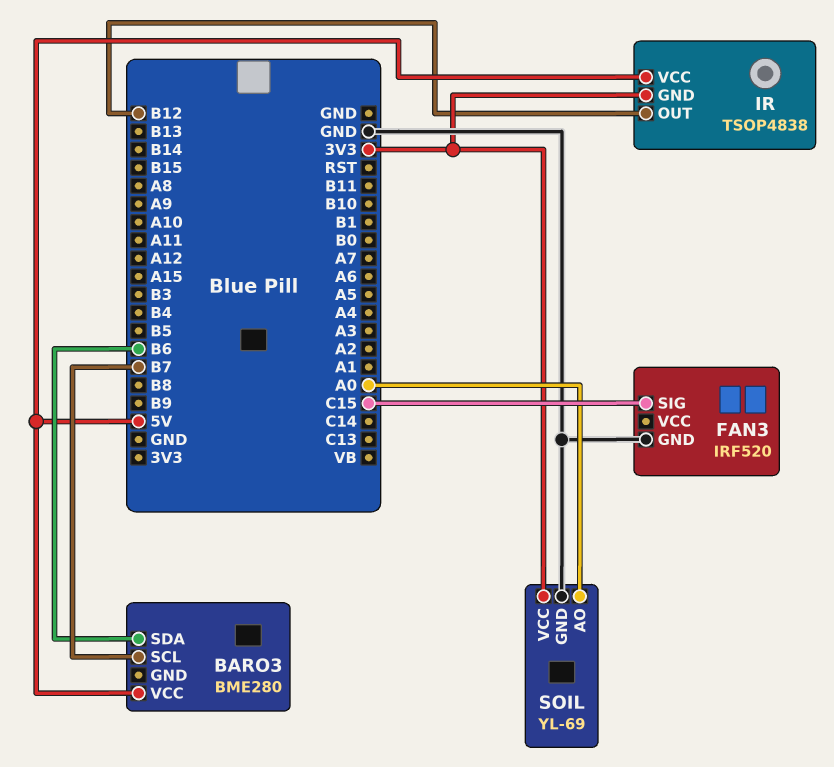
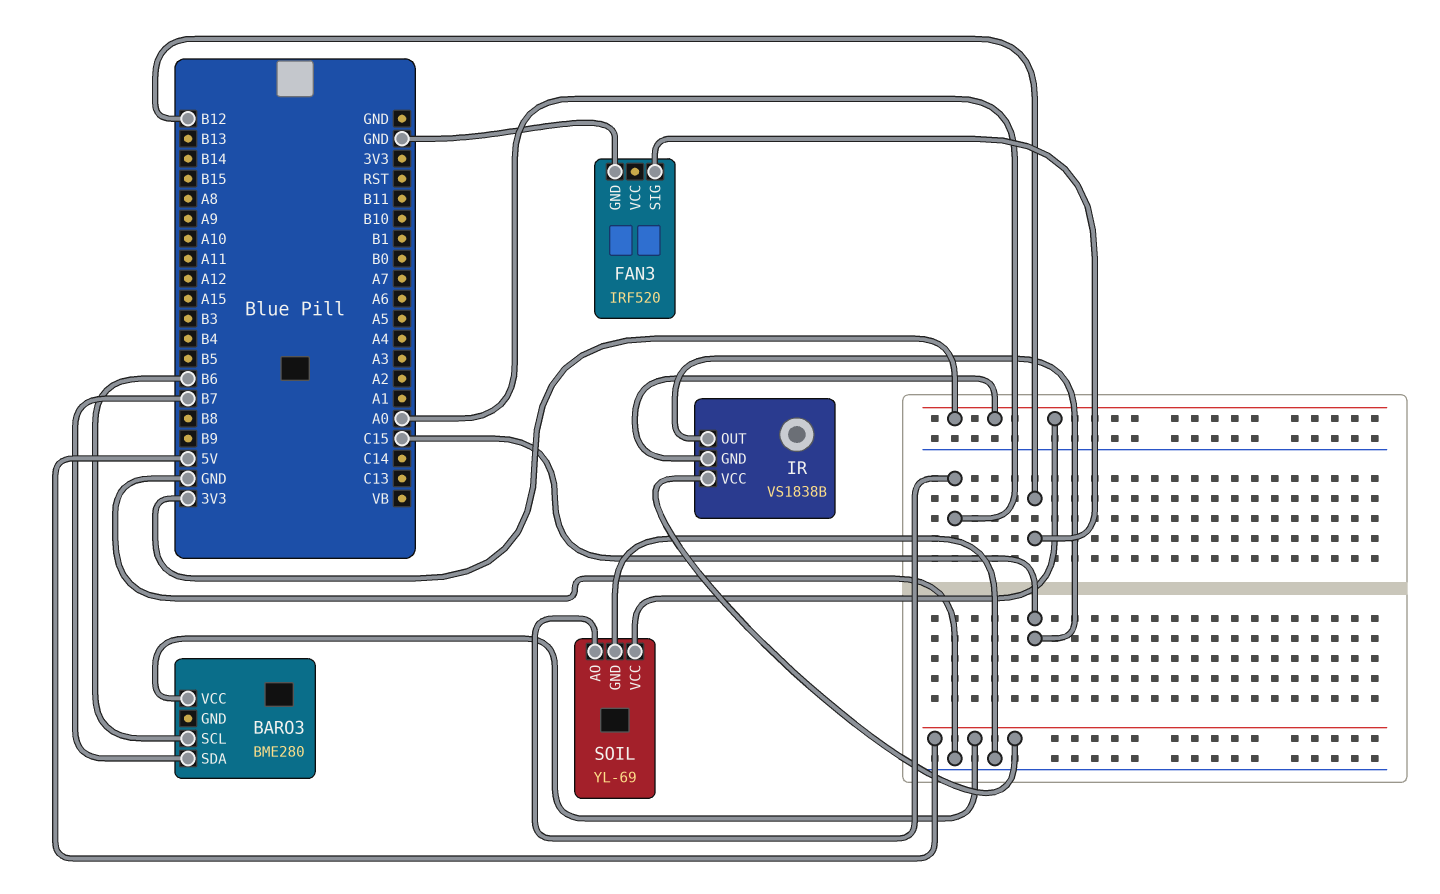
BARO3 pin SCL: B7 -> B6
BARO3 pin SDA: B6 -> B7
FAN3 pin SIG: C15 -> B12
IR: TSOP4838 -> VS1838B
IR pin OUT: B12 -> C15

